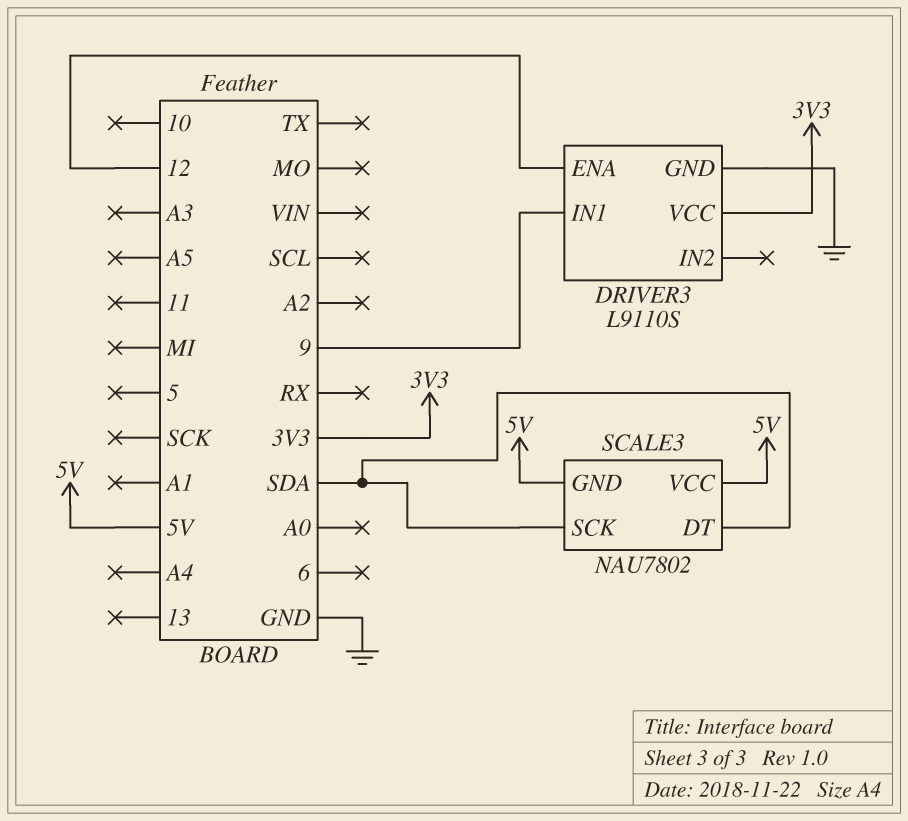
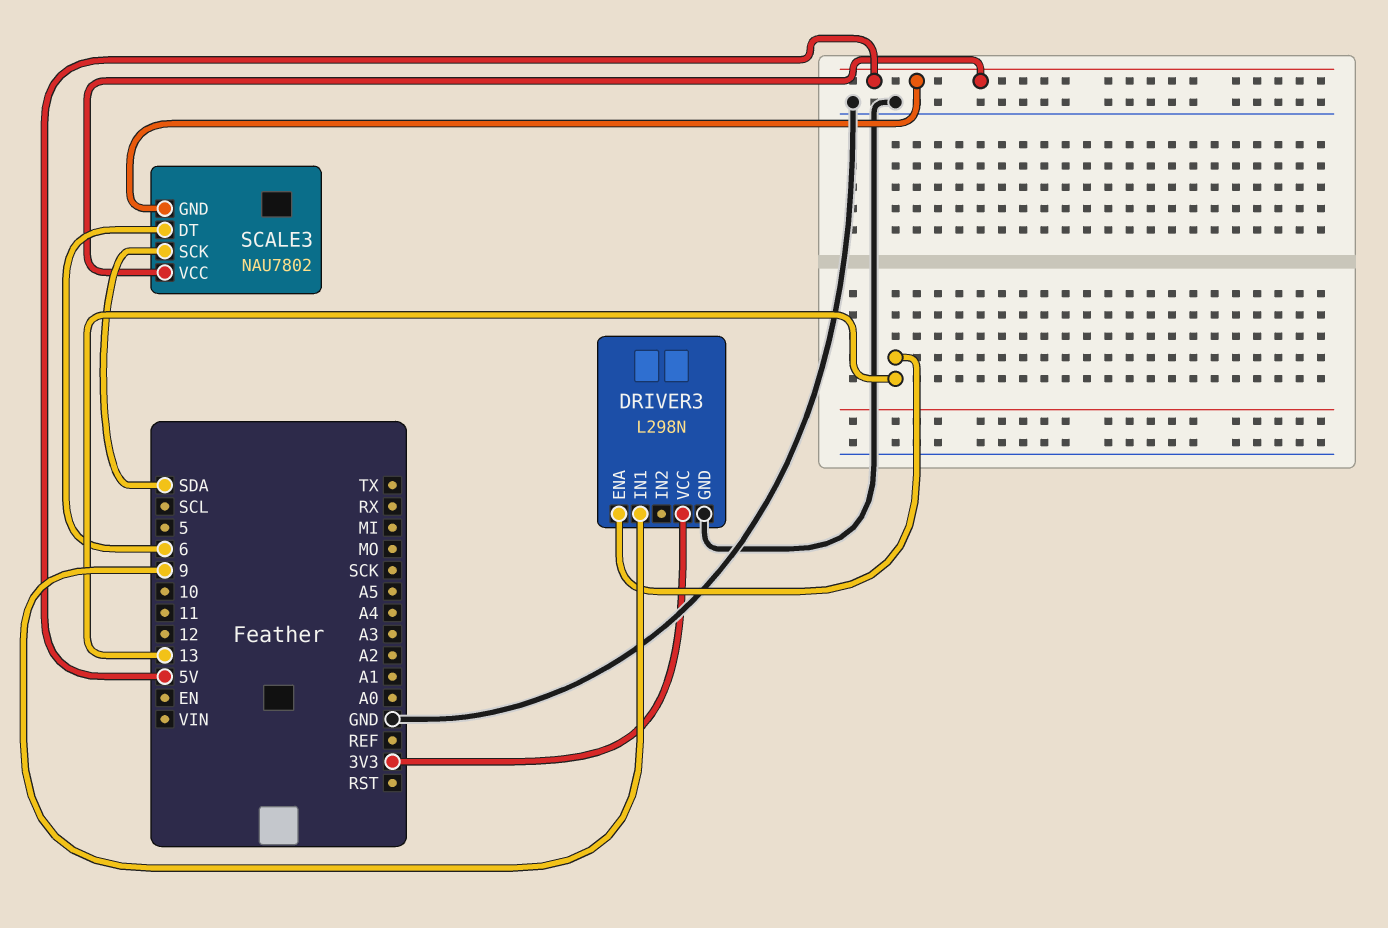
DRIVER3: L9110S -> L298N
DRIVER3 pin ENA: 12 -> 13
SCALE3 pin DT: SDA -> 6

